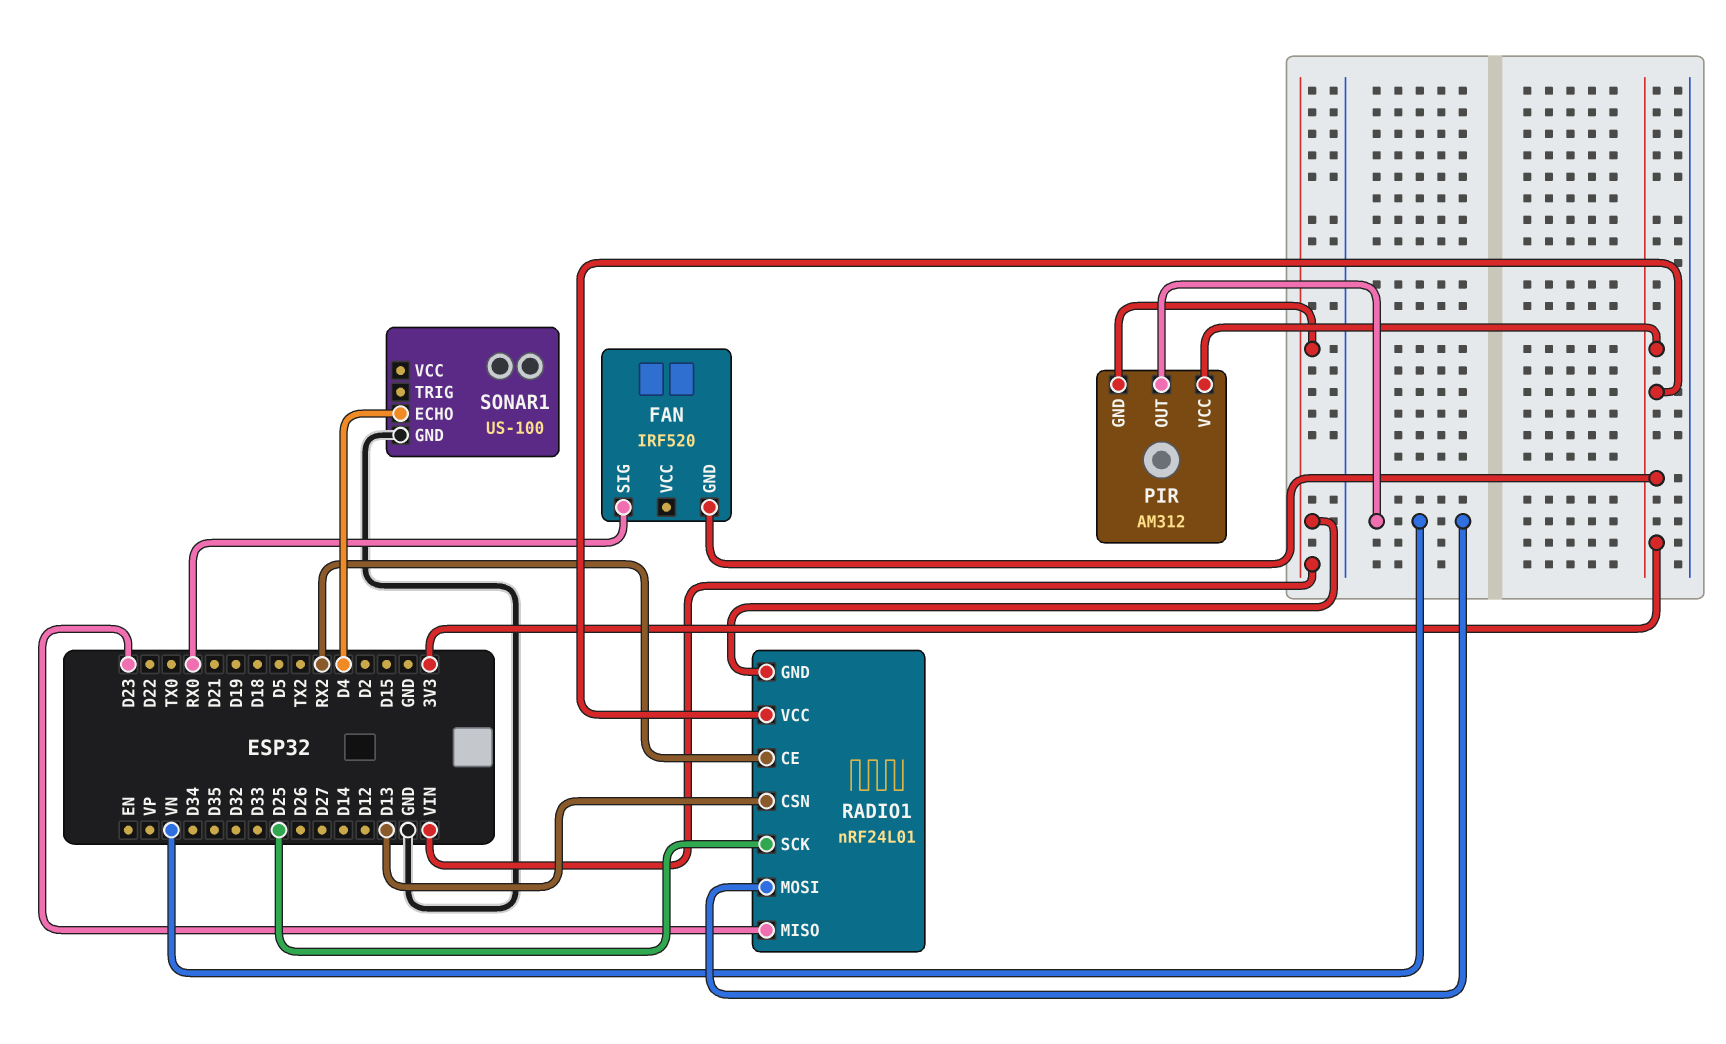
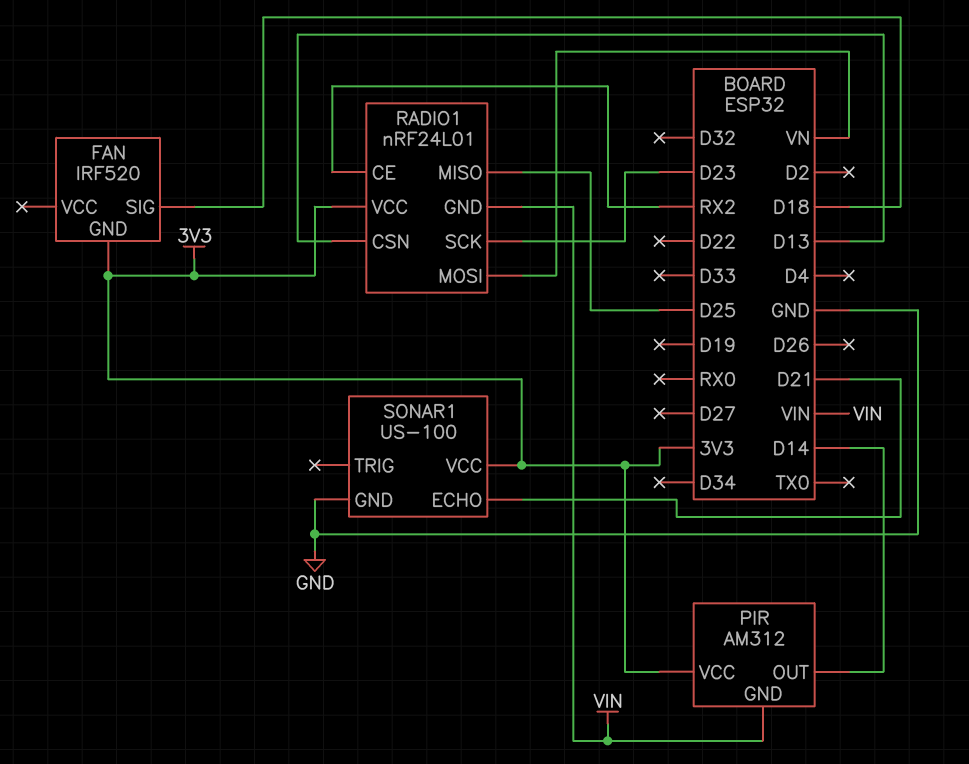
FAN pin SIG: RX0 -> D18
PIR pin OUT: VN -> D14
RADIO1 pin MISO: D23 -> D25
RADIO1 pin SCK: D25 -> D23
SONAR1 pin ECHO: D4 -> D21
SONAR1 pin VCC: none -> 3V3

